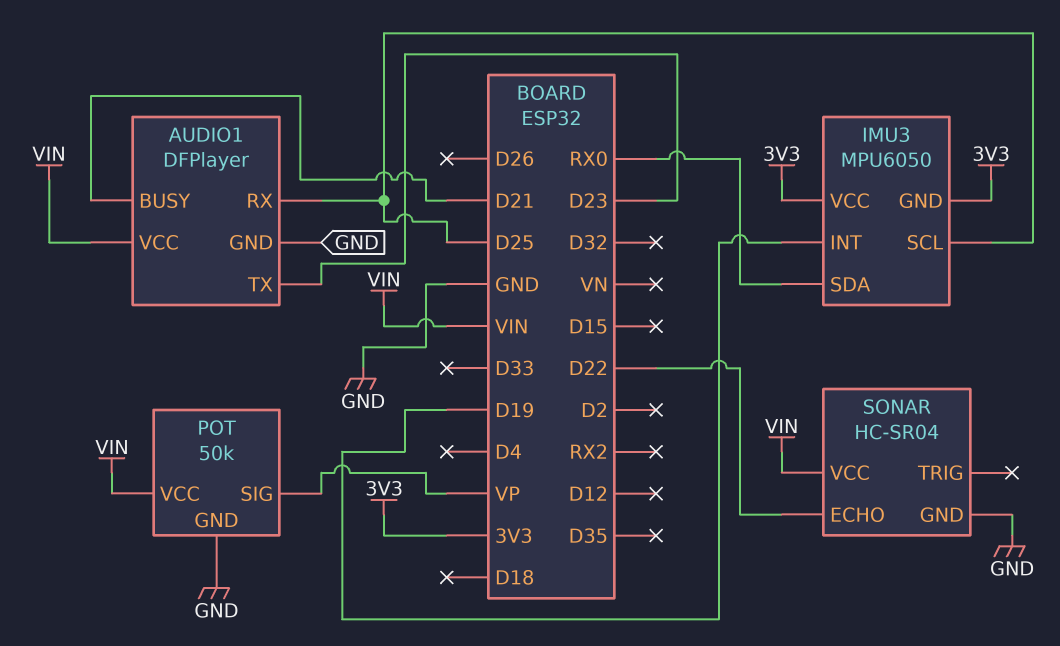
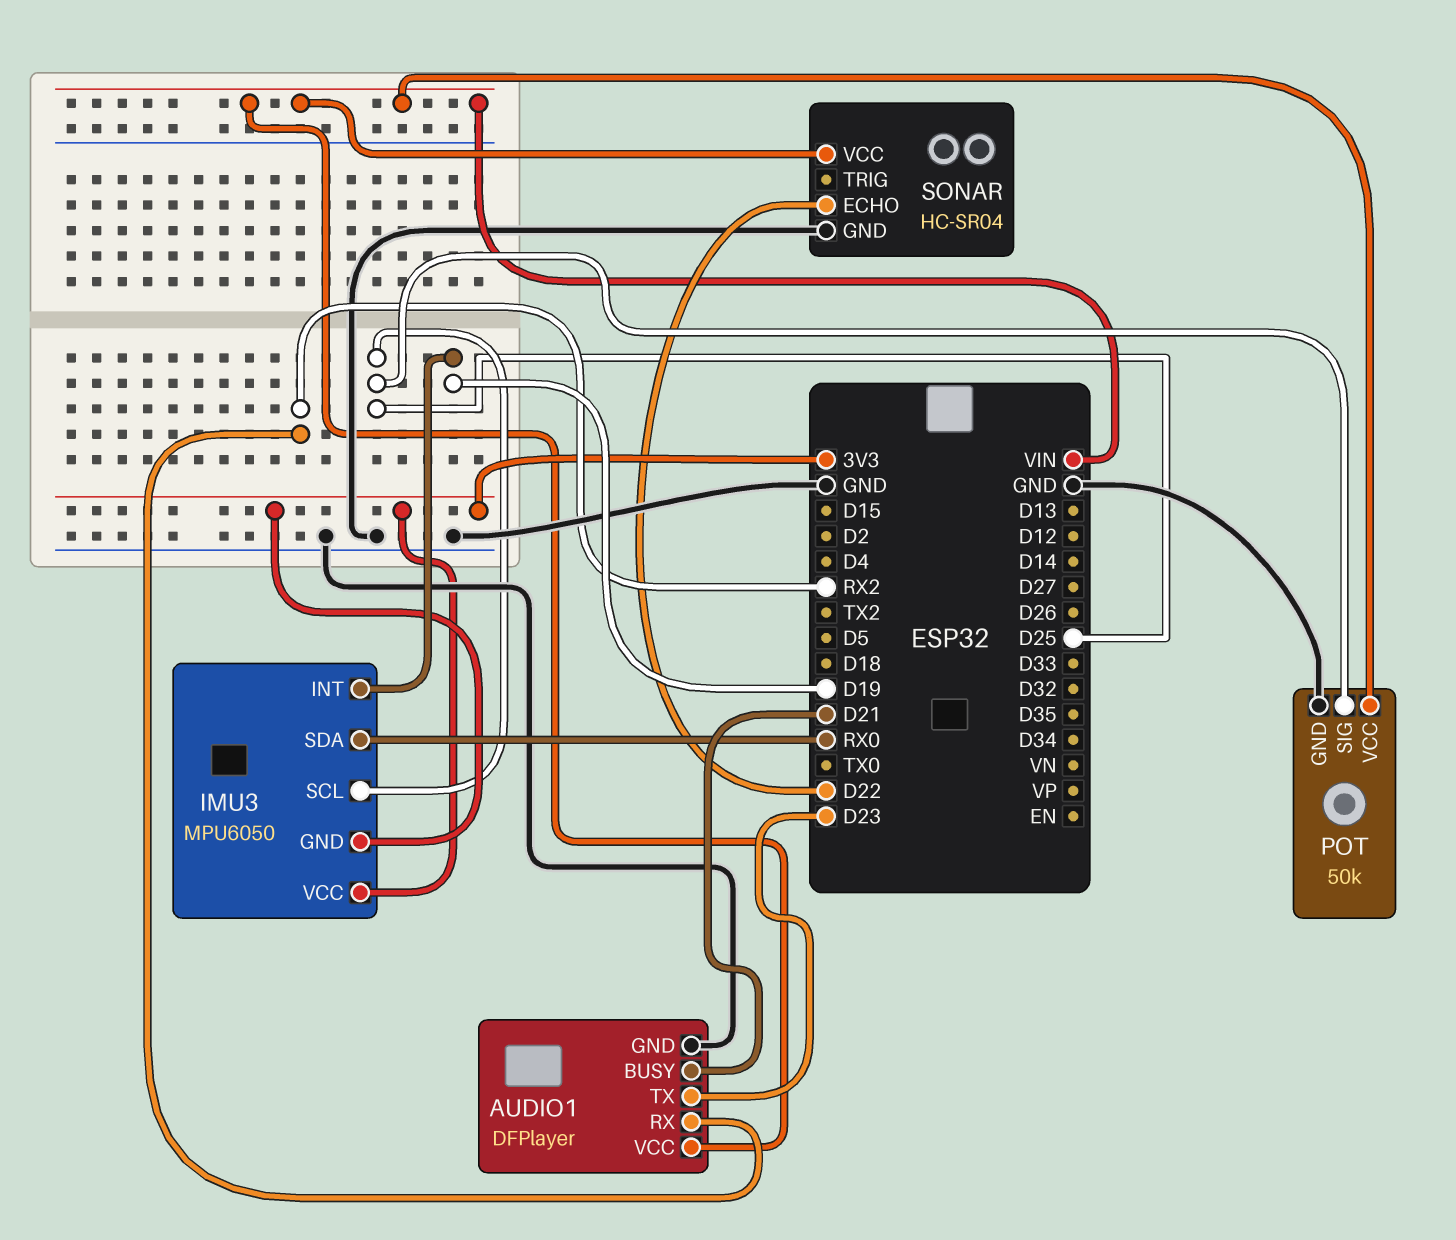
AUDIO1 pin RX: D25 -> RX2
POT pin SIG: VP -> D25

